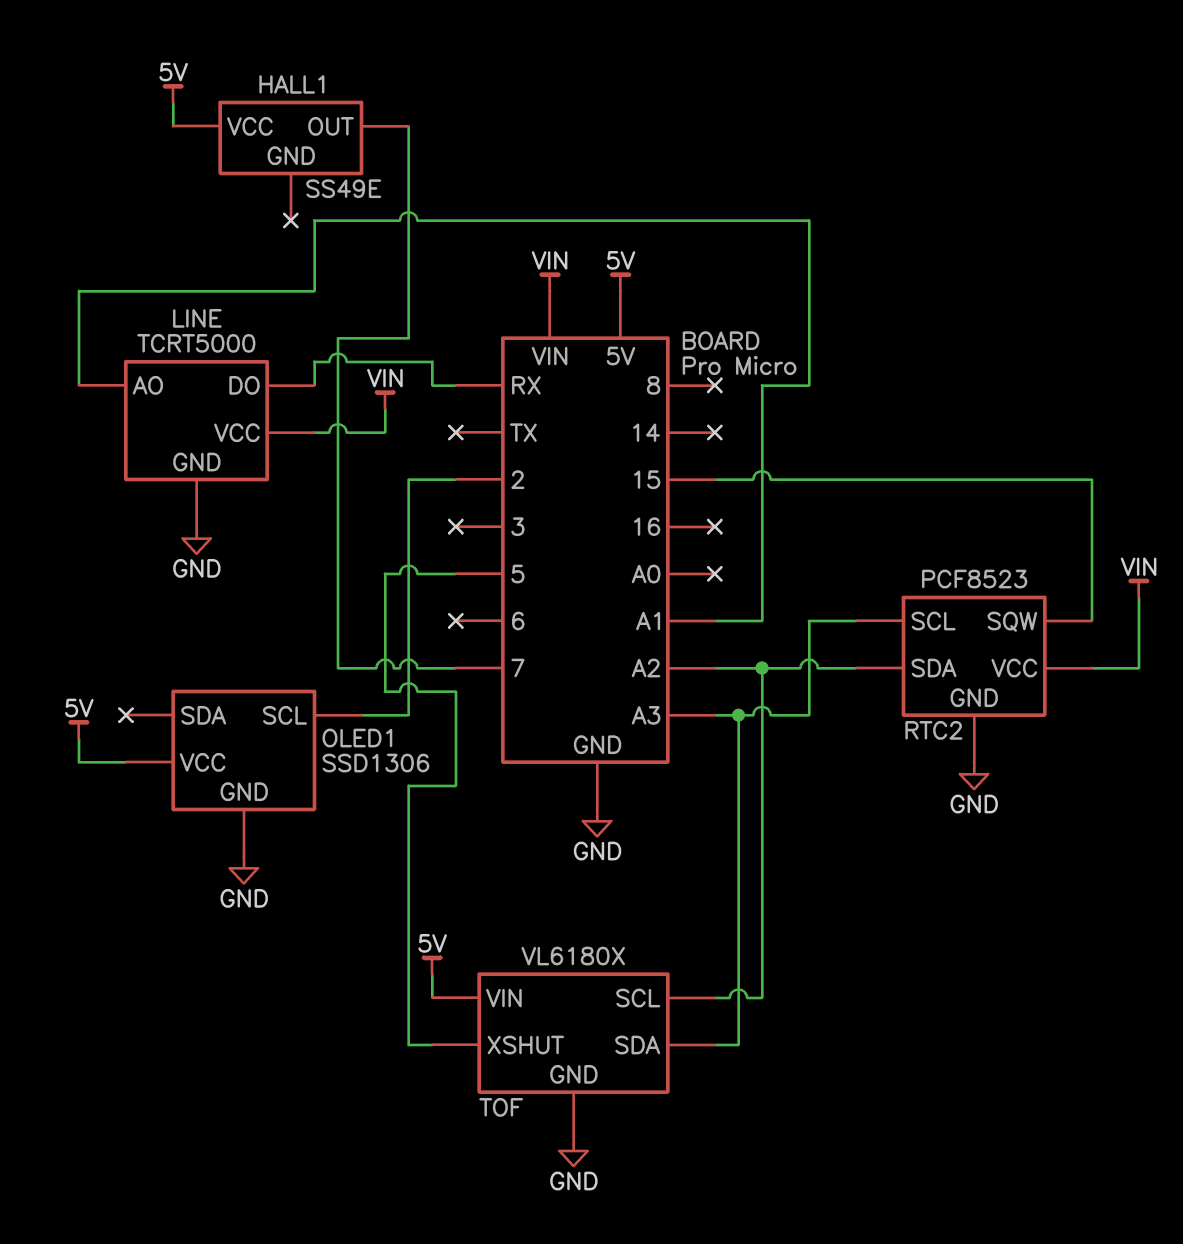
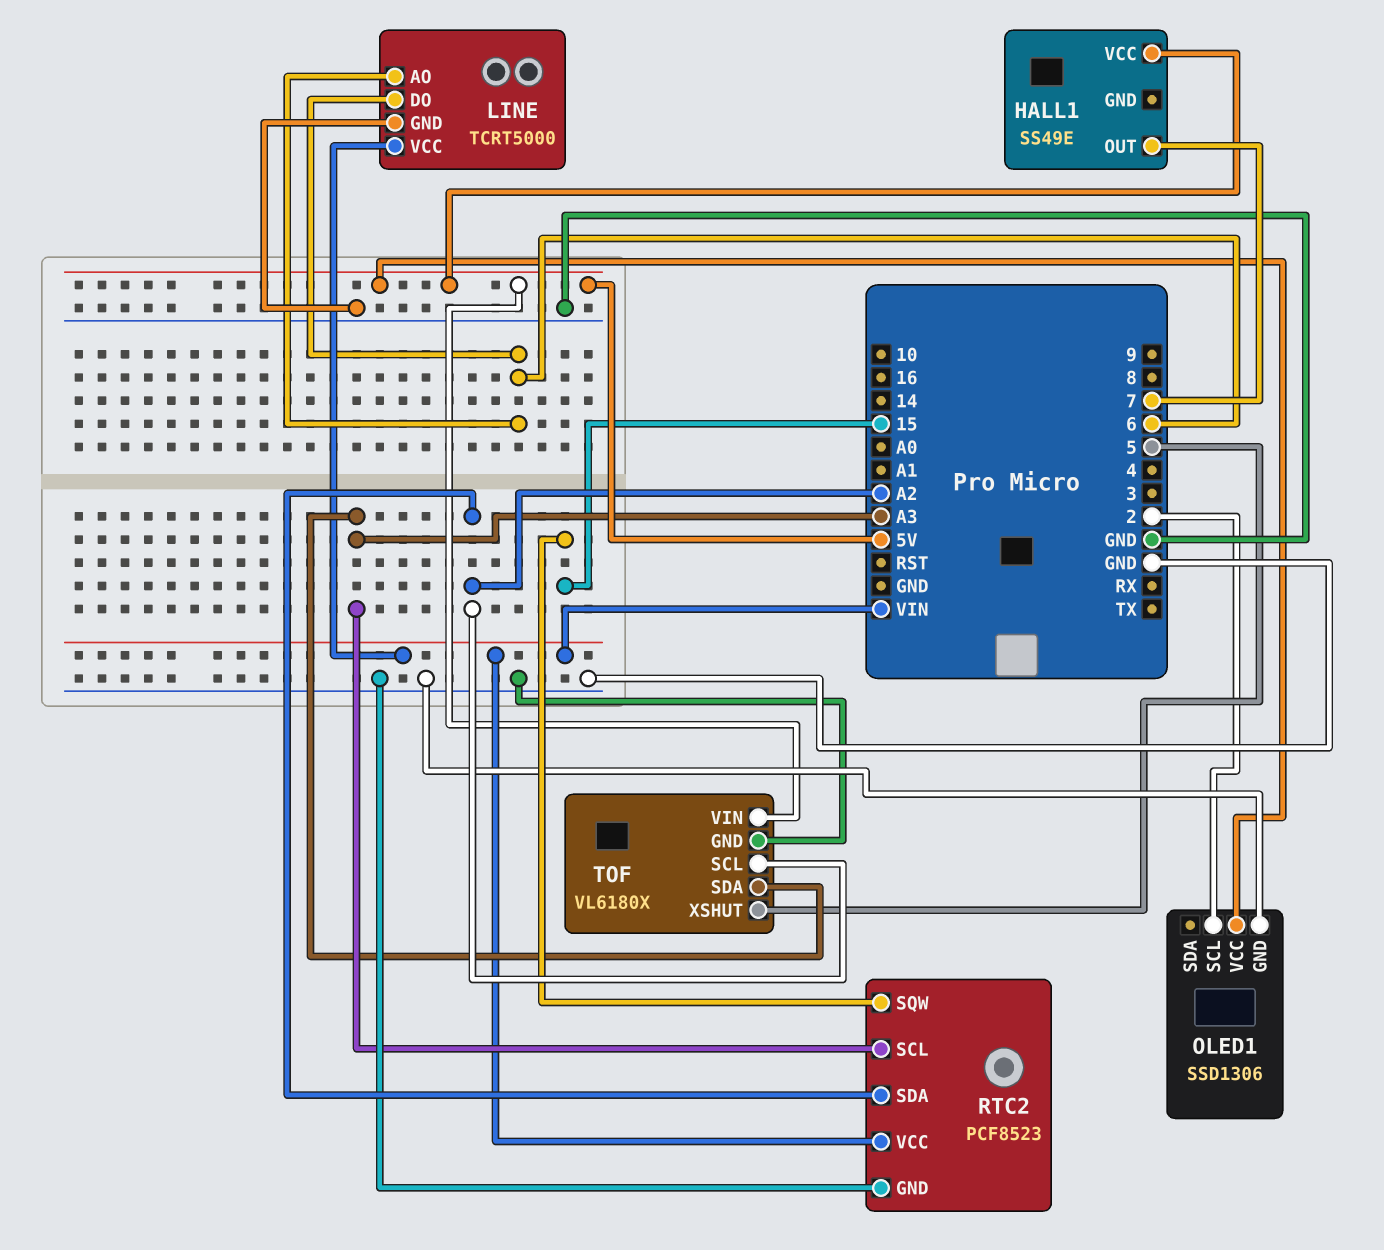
LINE pin AO: A1 -> 6
LINE pin DO: RX -> 6

